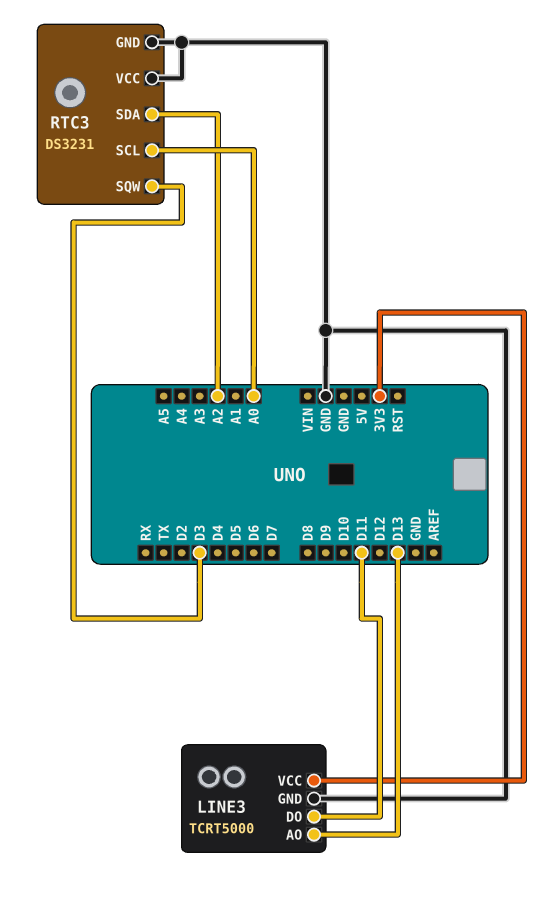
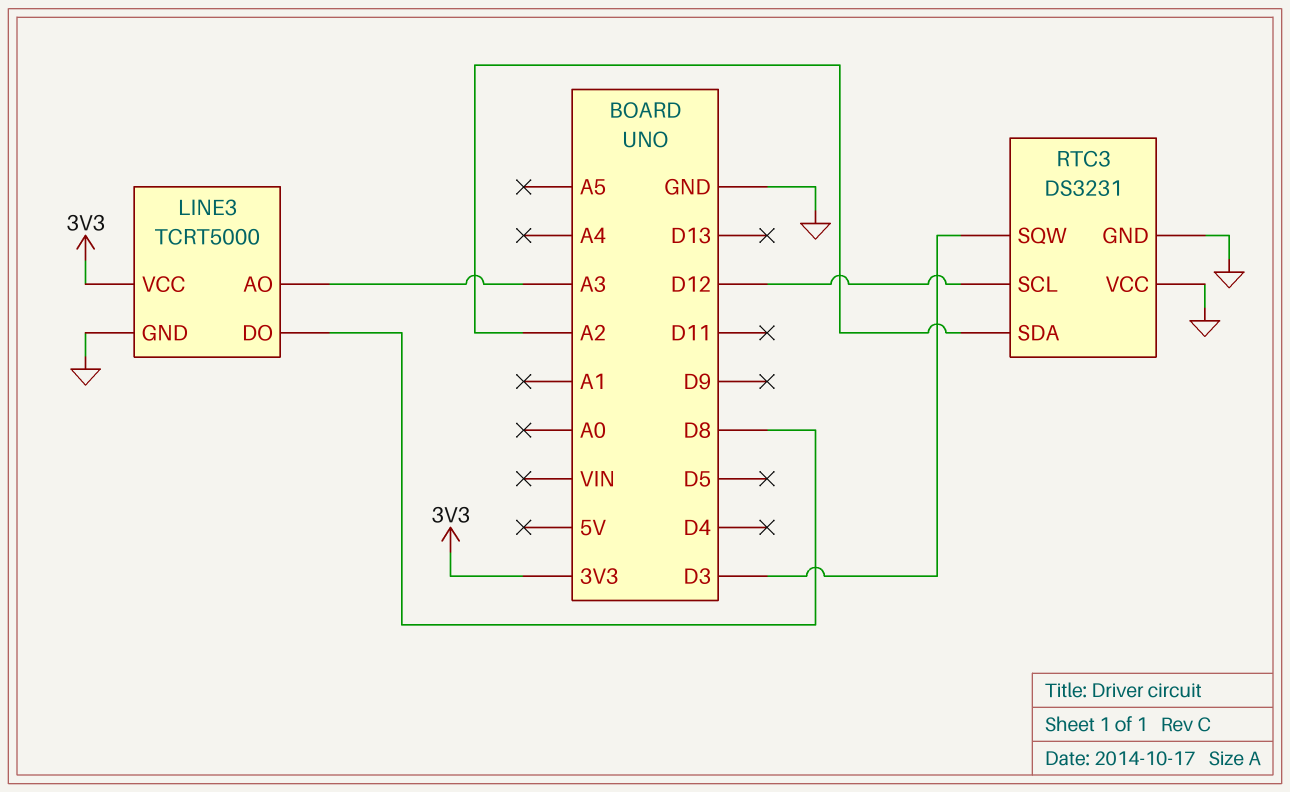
LINE3 pin AO: D13 -> A3
LINE3 pin DO: D11 -> D8
RTC3 pin SCL: A0 -> D12

